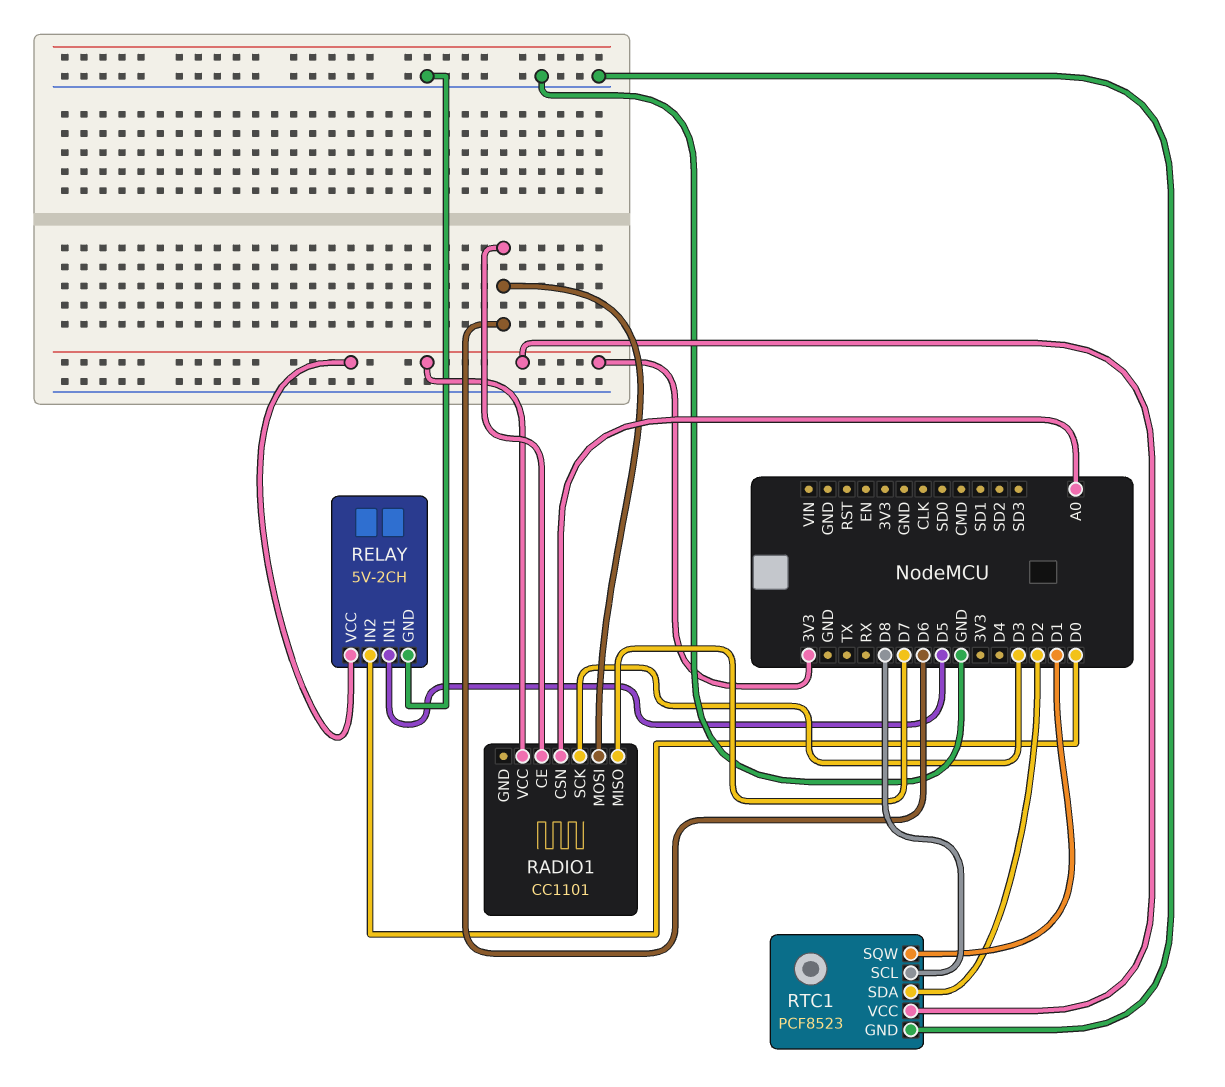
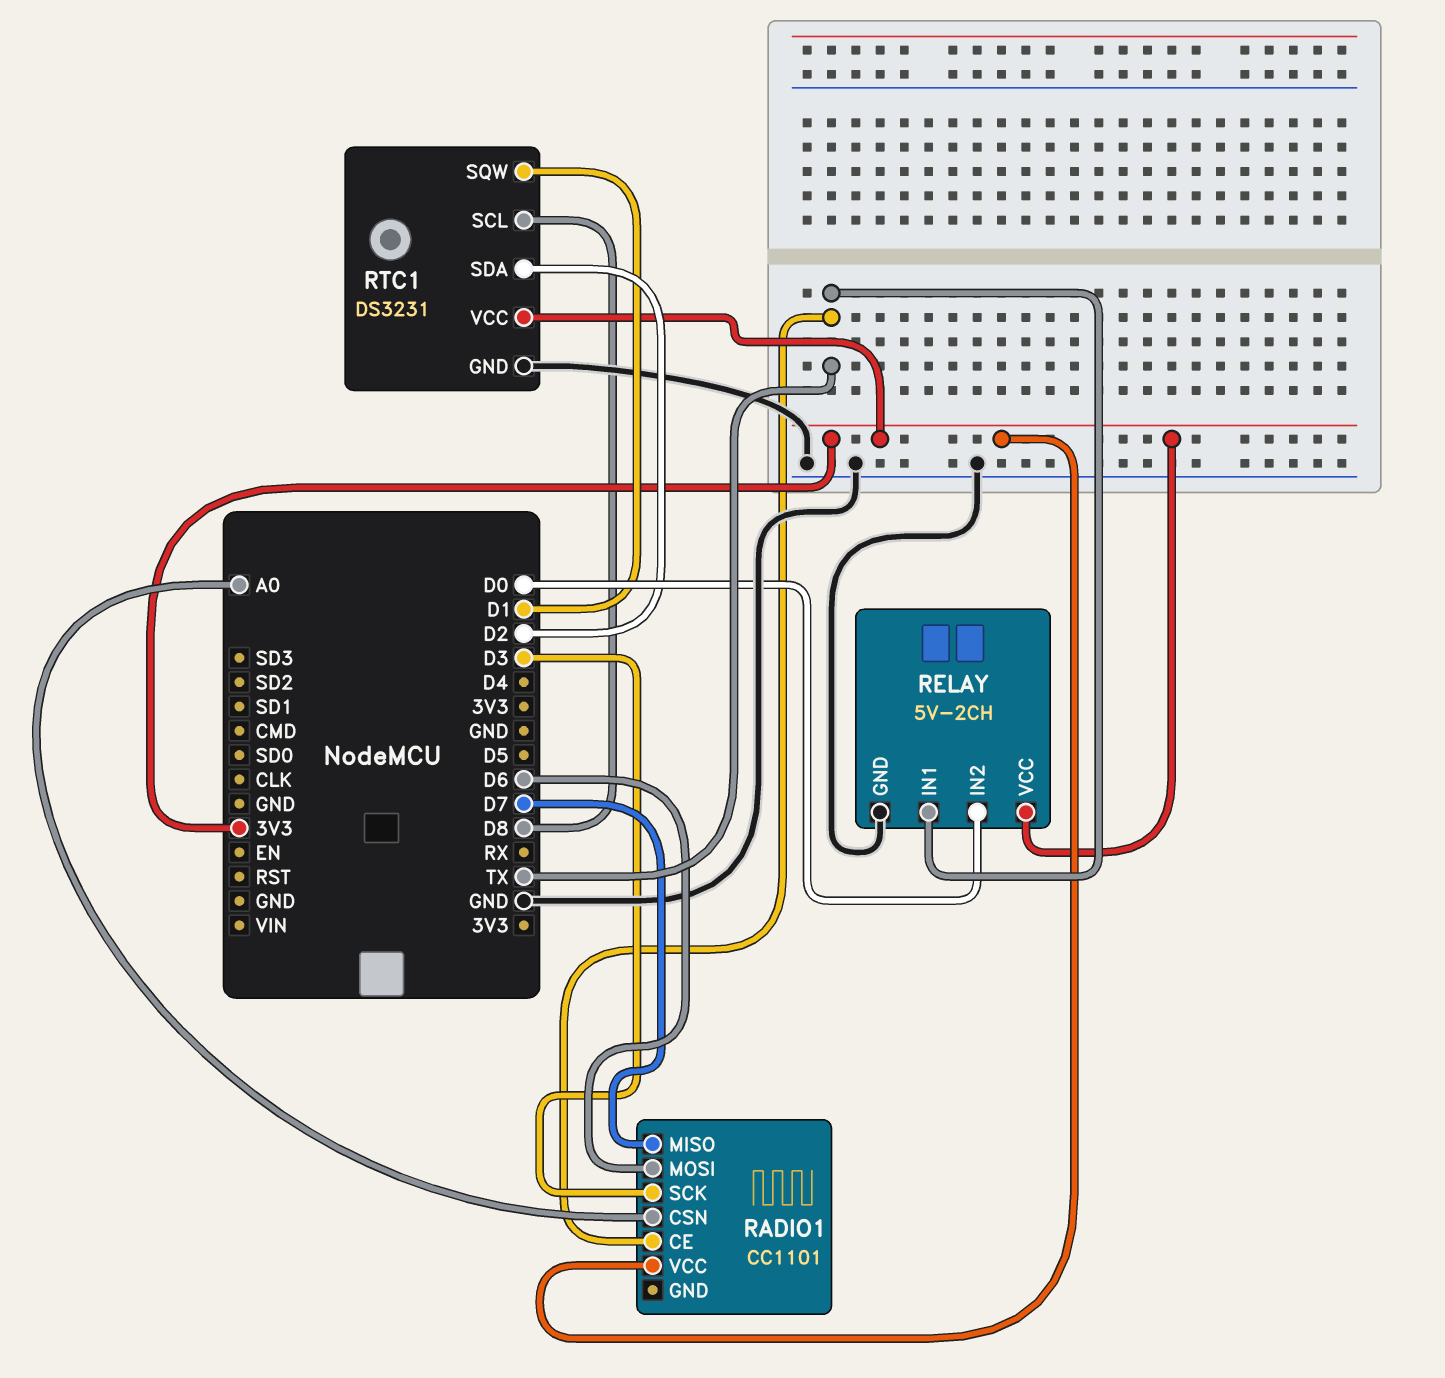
RADIO1 pin CE: D6 -> TX
RELAY pin IN1: D5 -> TX
RTC1: PCF8523 -> DS3231

